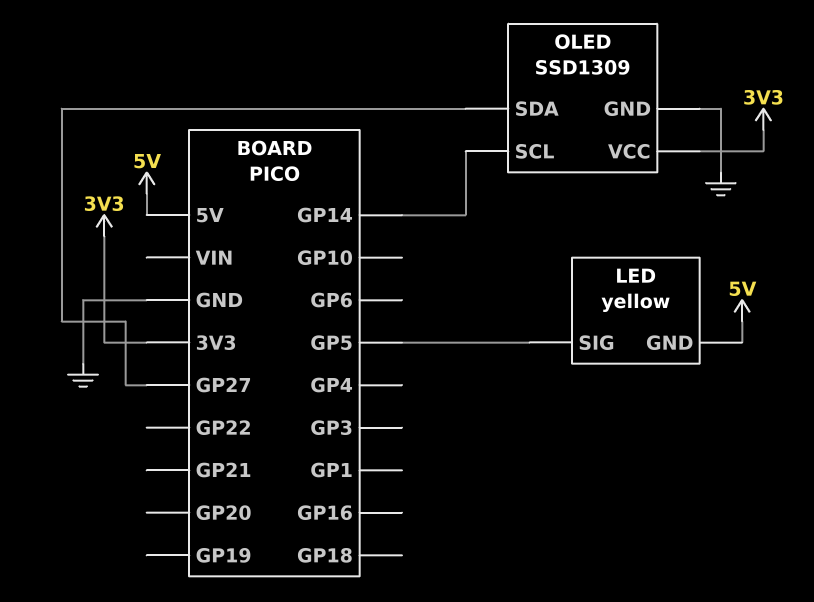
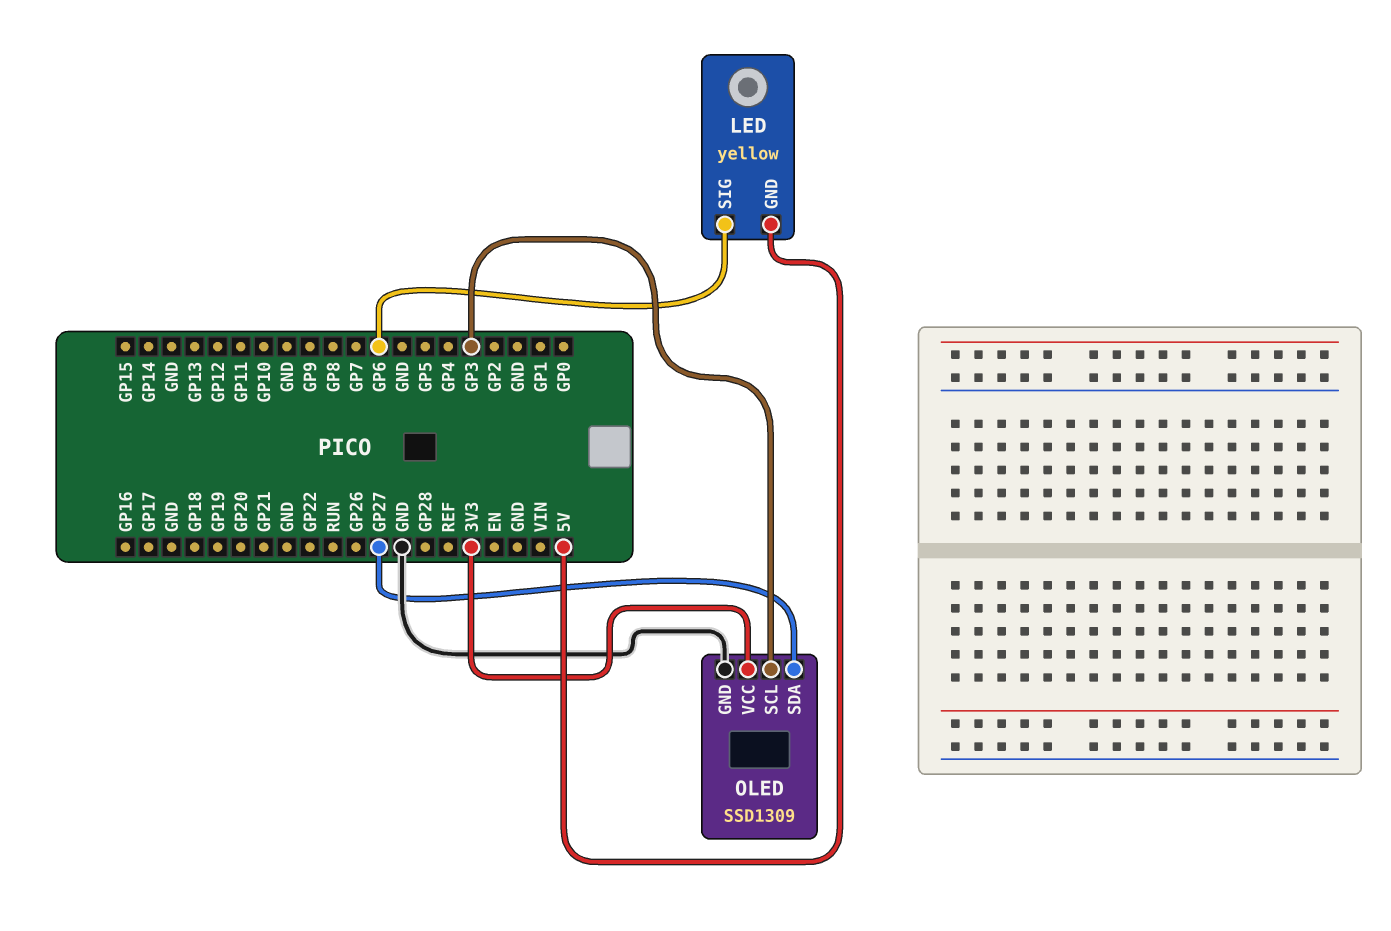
LED pin SIG: GP5 -> GP6
OLED pin SCL: GP14 -> GP3

